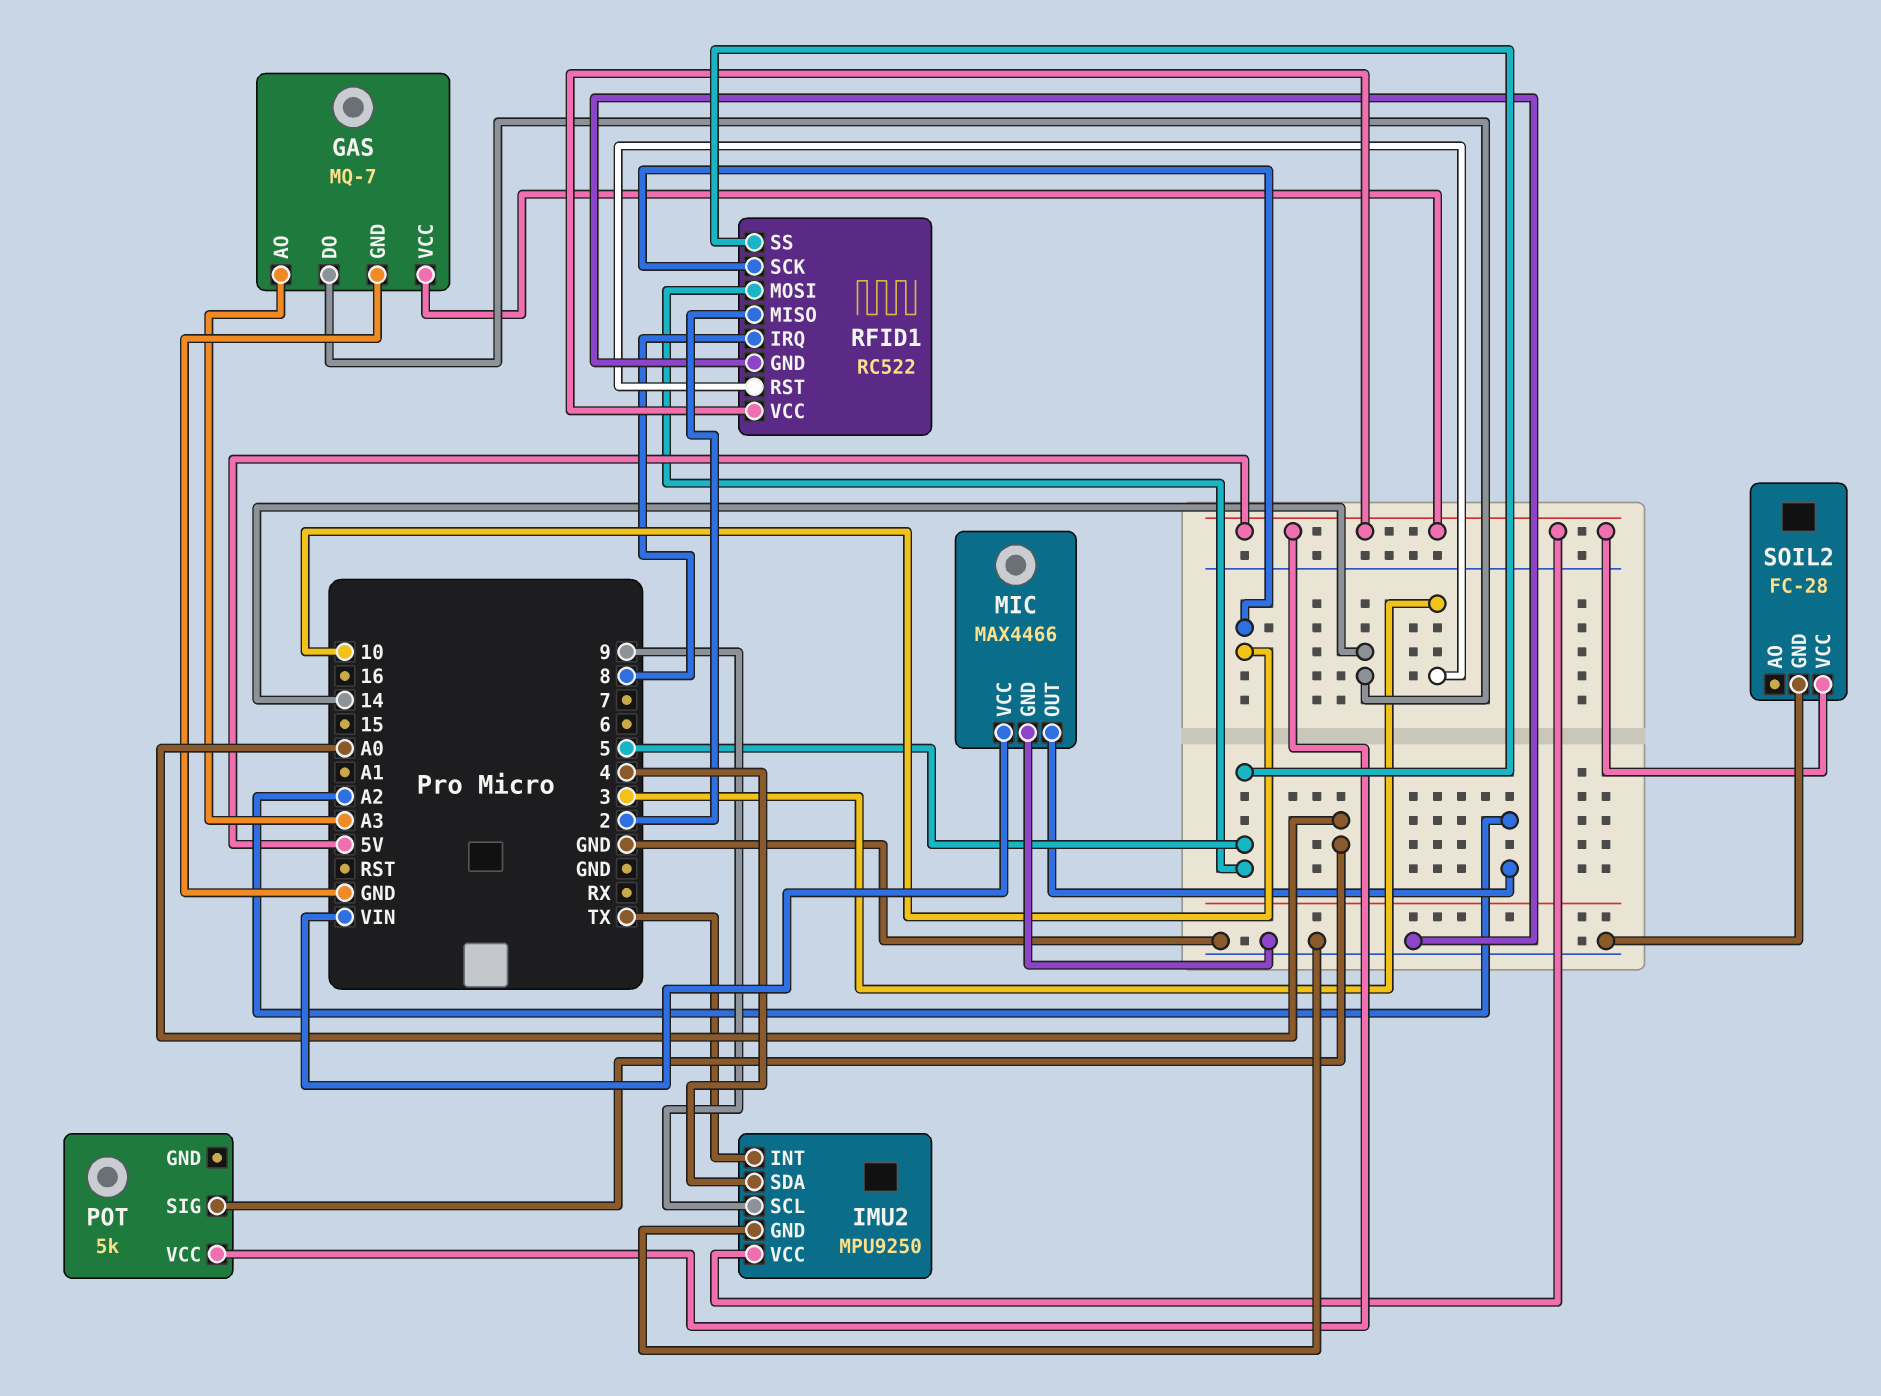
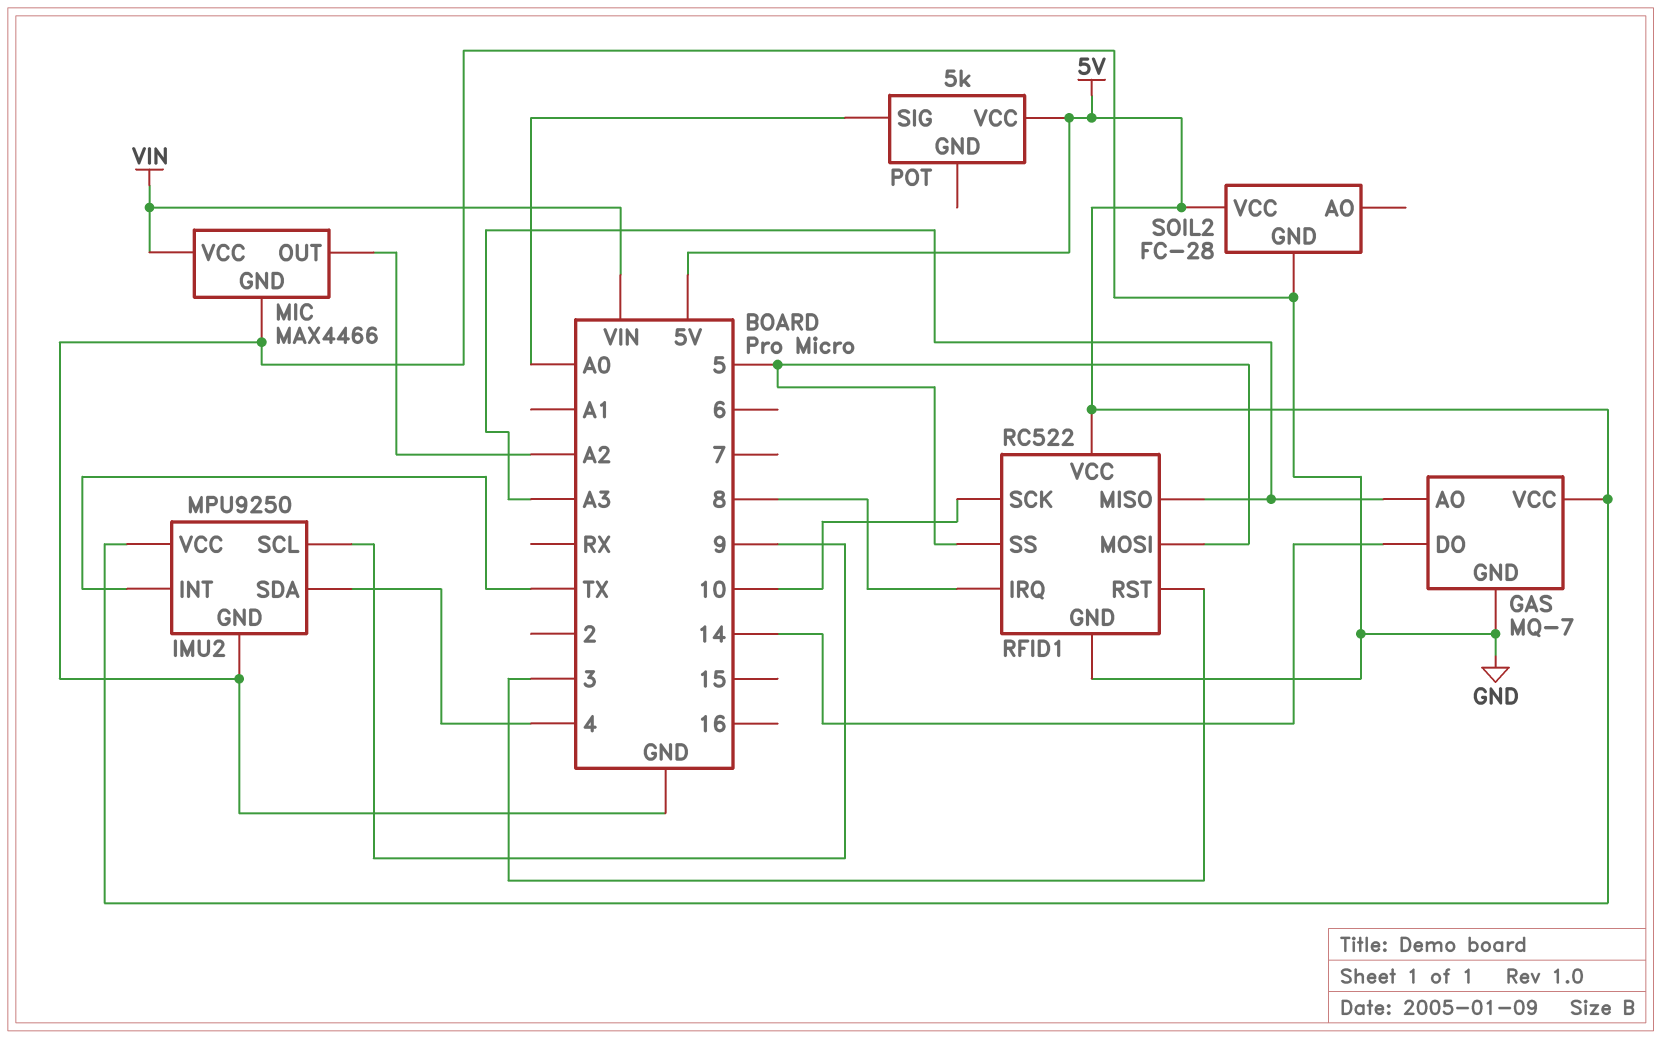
RFID1 pin MISO: 2 -> A3

